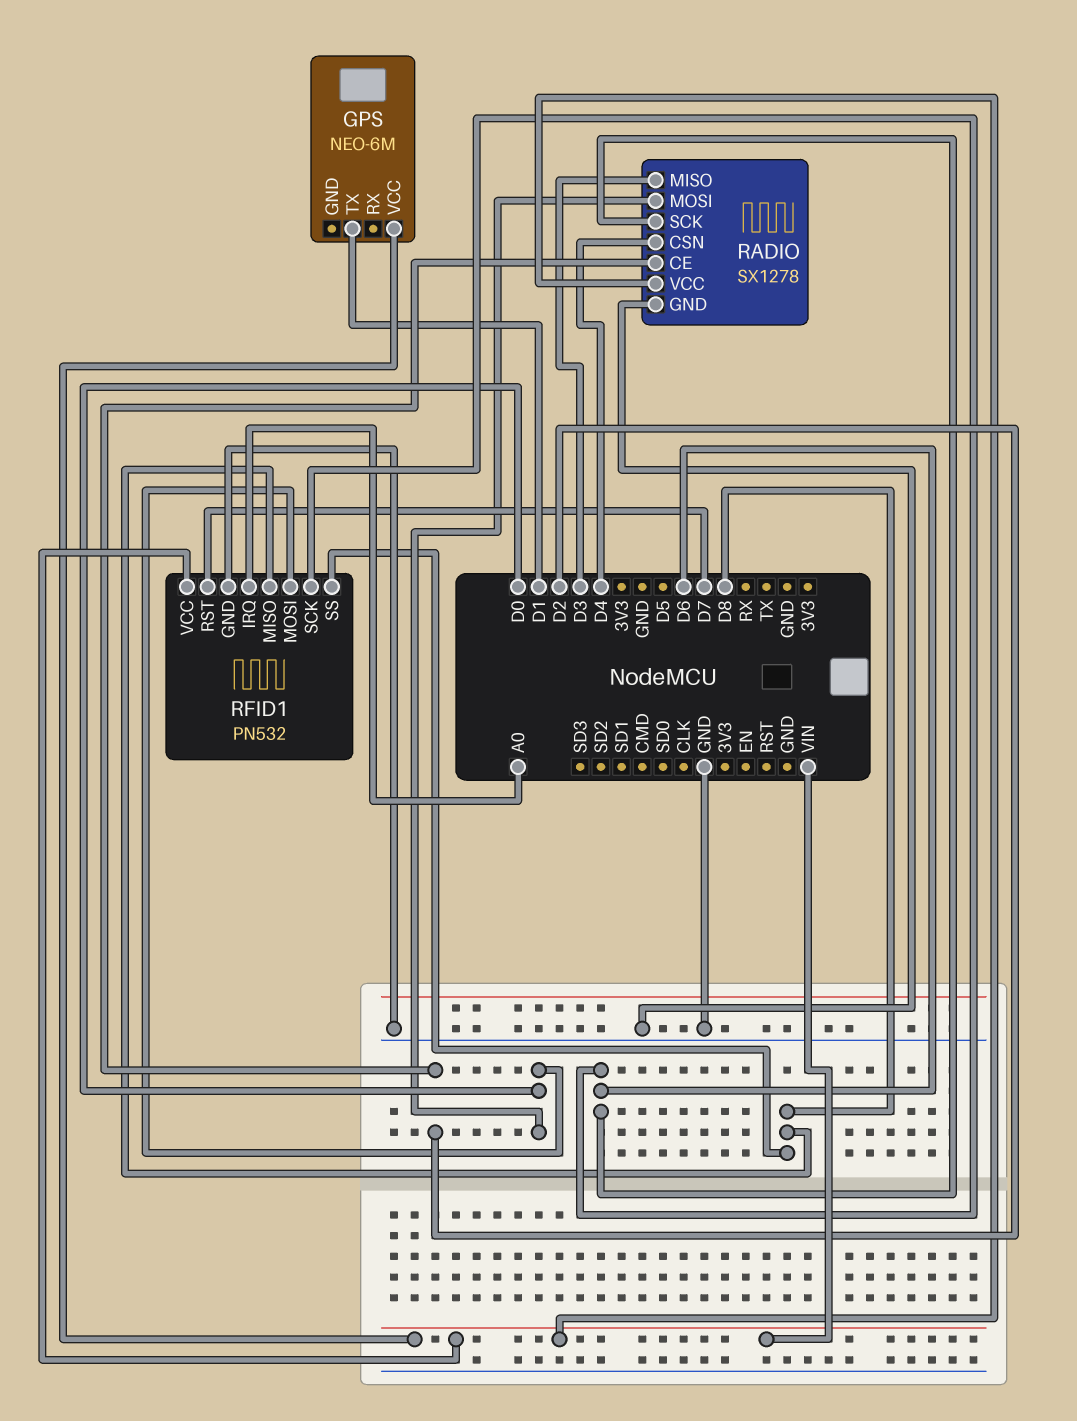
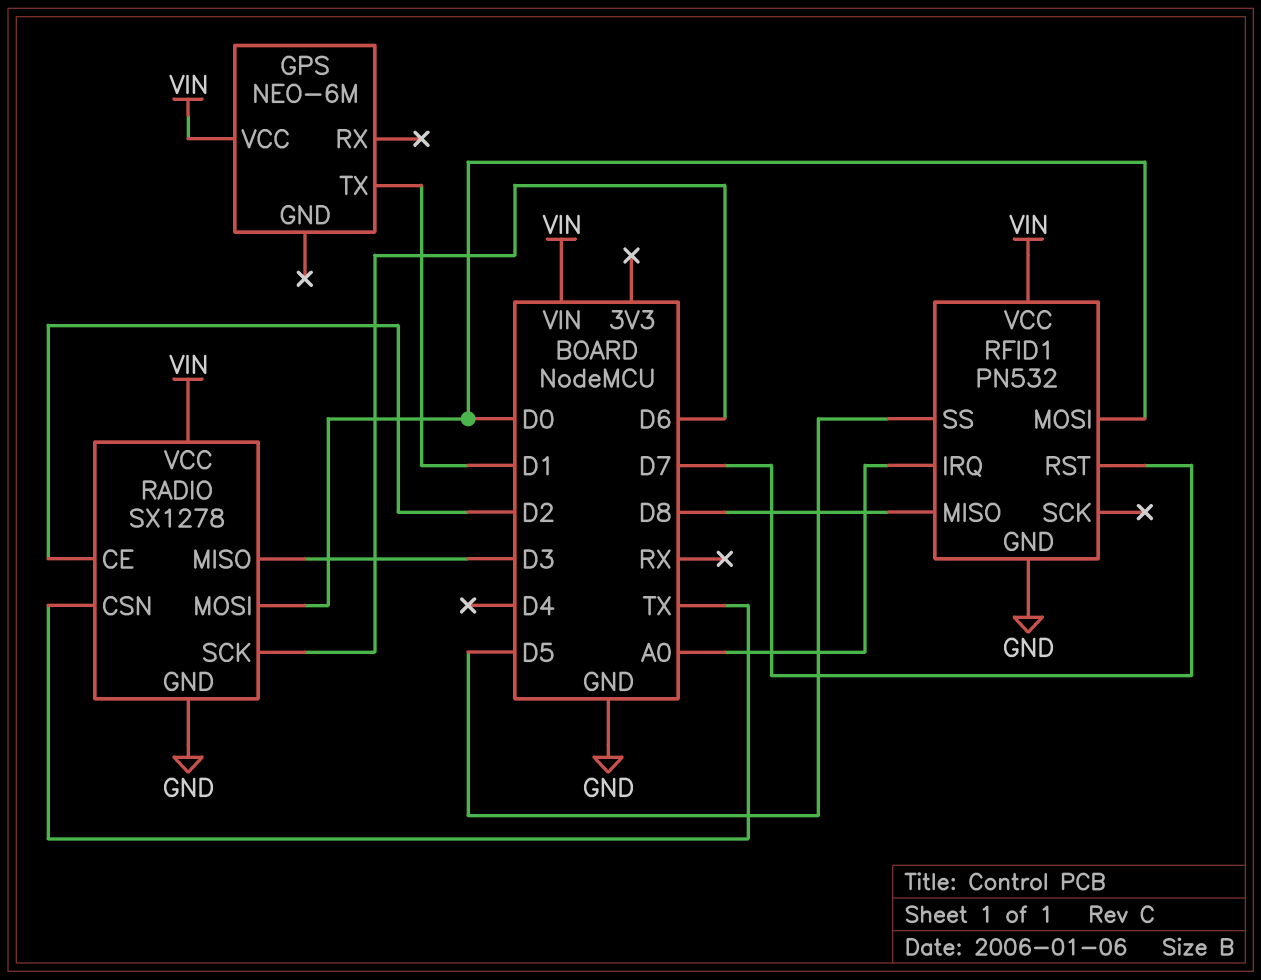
RADIO pin CSN: D4 -> TX
RFID1 pin SCK: D6 -> none
RFID1 pin SS: D8 -> D5

